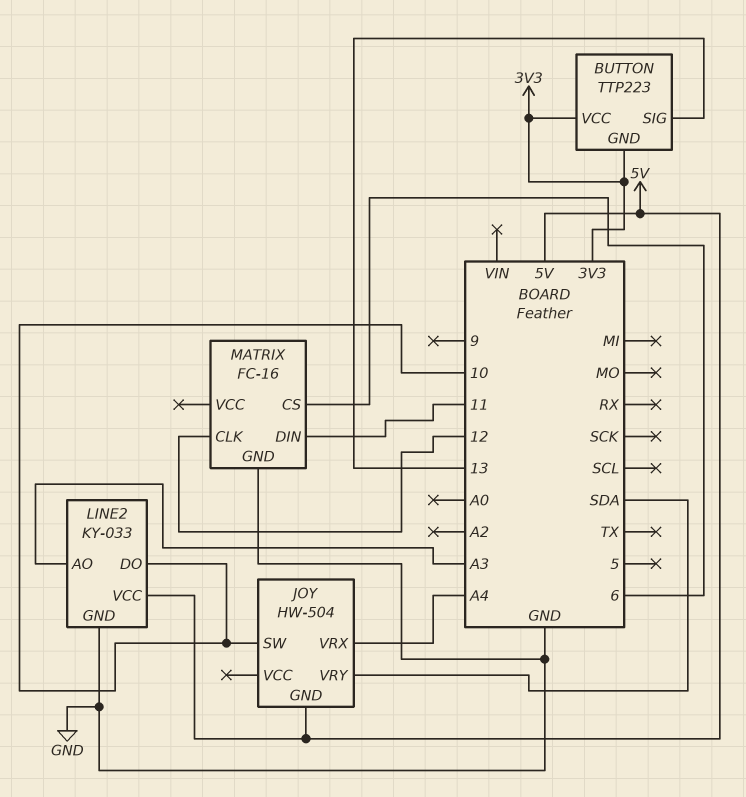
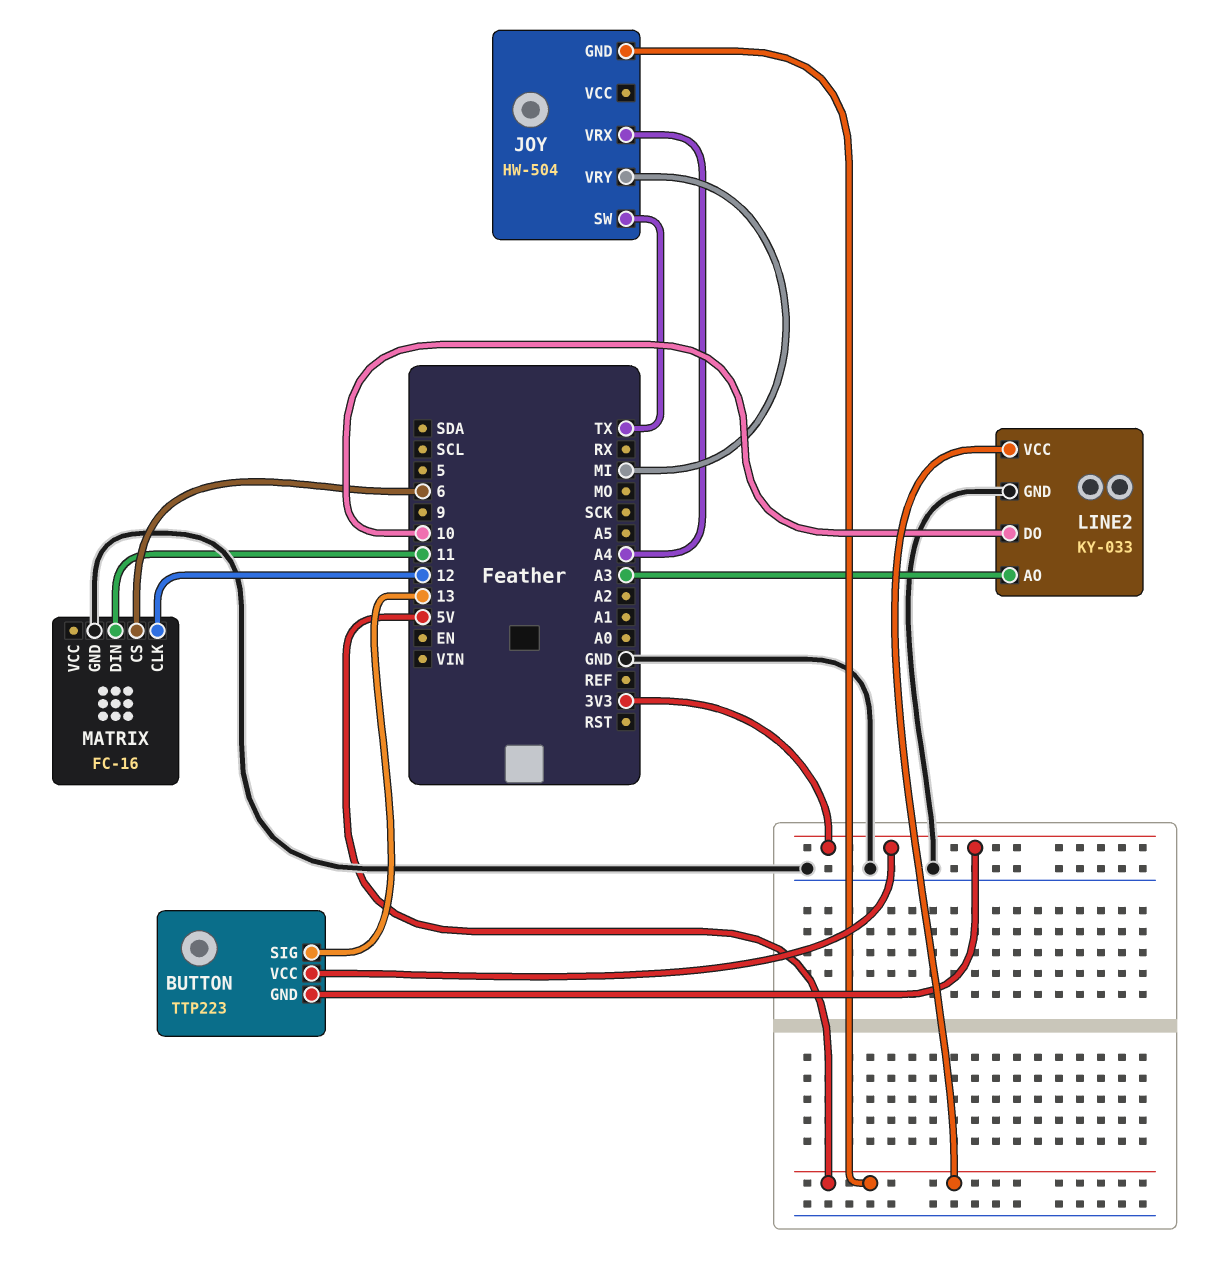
JOY pin SW: 10 -> TX
JOY pin VRY: SDA -> MI

